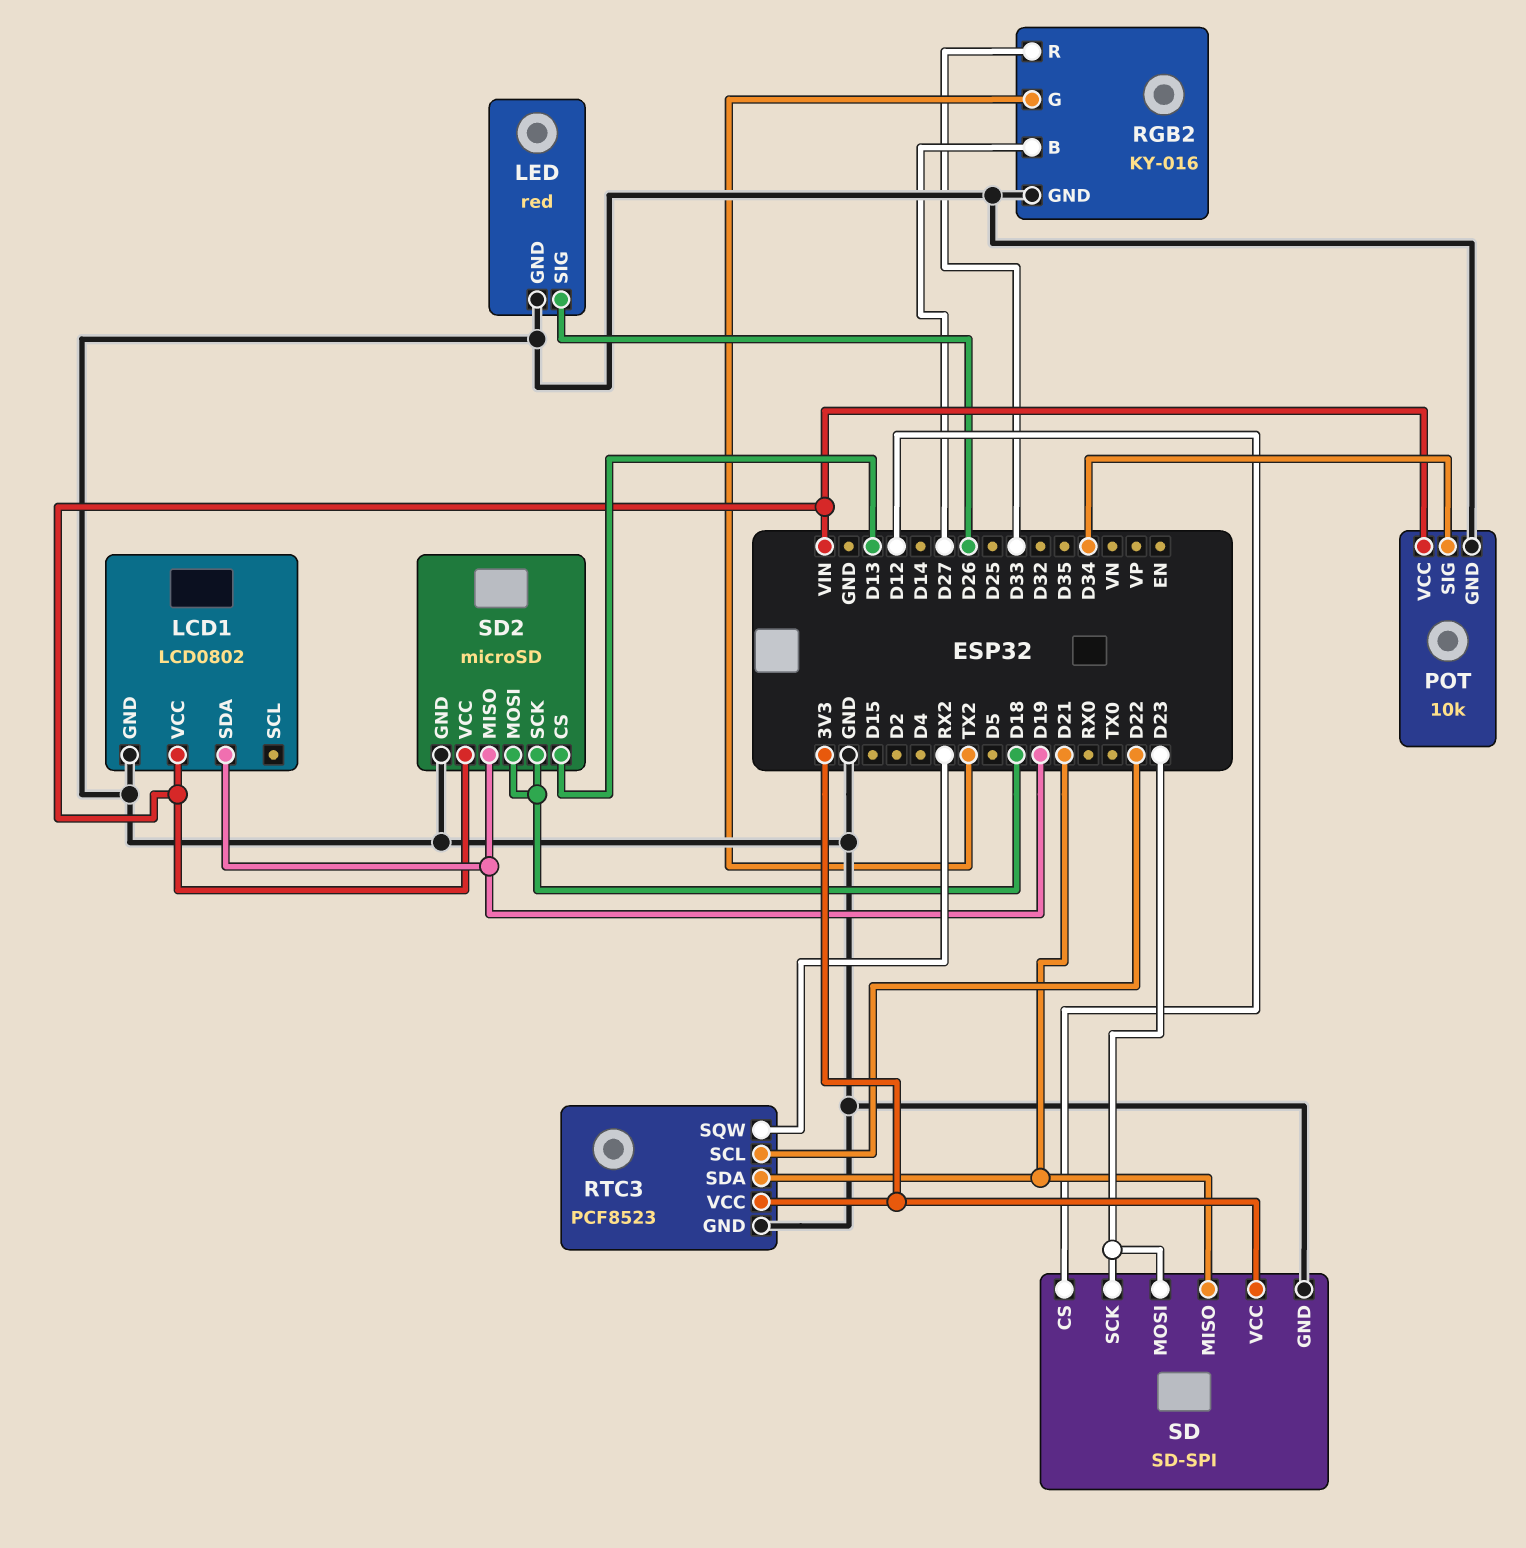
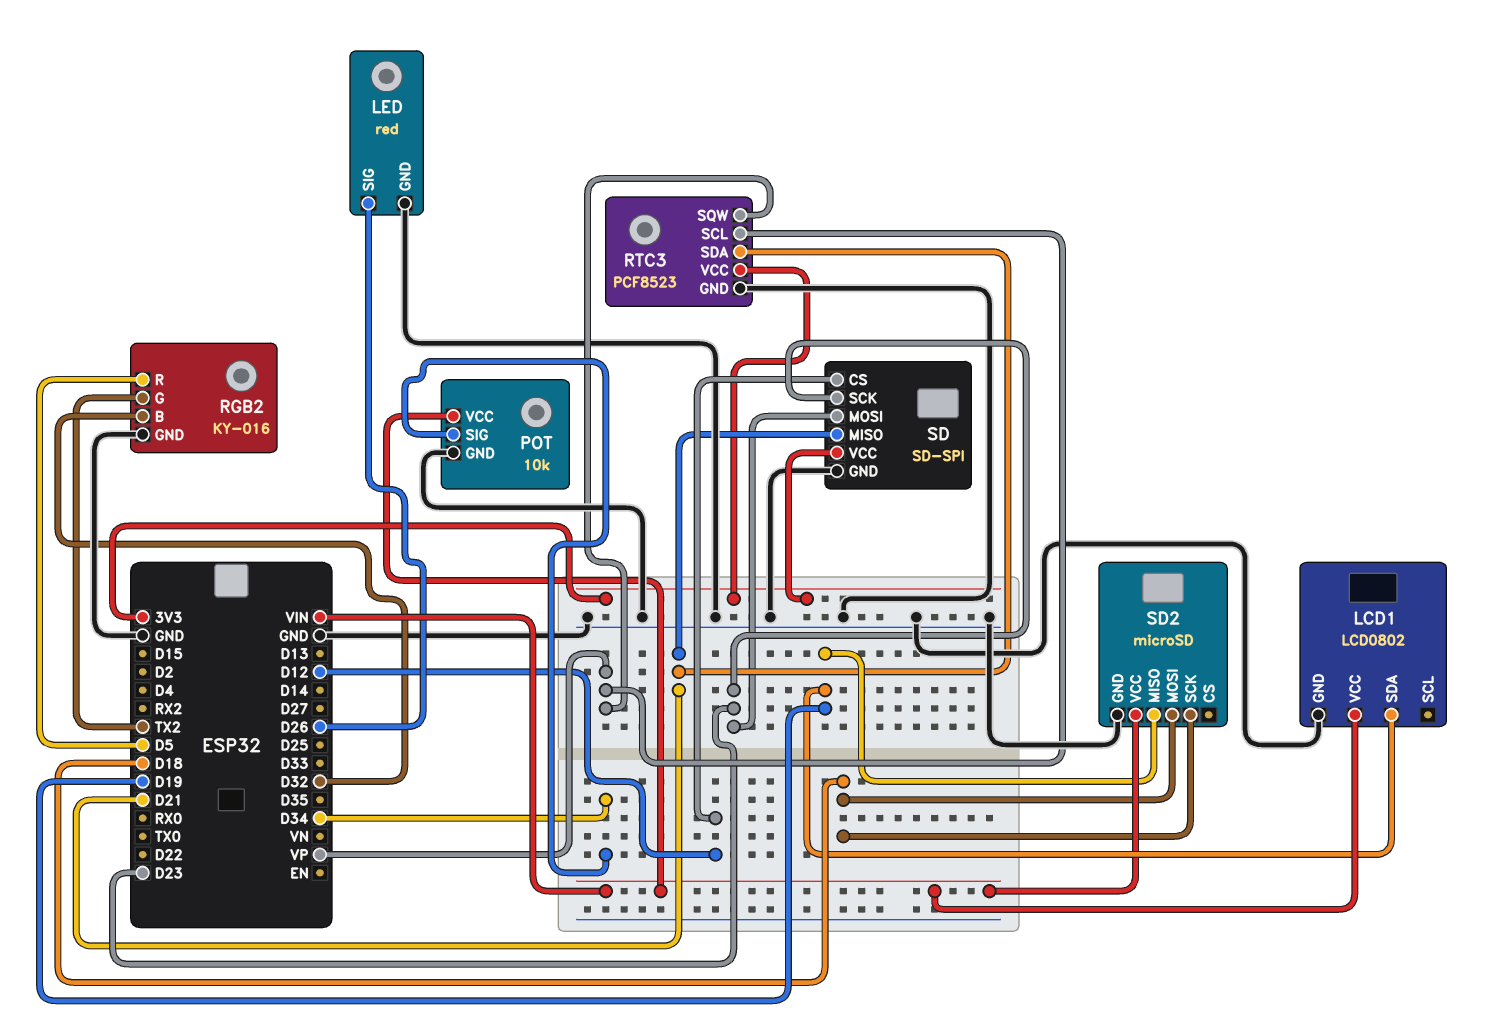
RGB2 pin B: D27 -> D32
RGB2 pin R: D33 -> D5
RTC3 pin SCL: D22 -> VP
RTC3 pin SQW: RX2 -> VP
SD2 pin CS: D13 -> none

